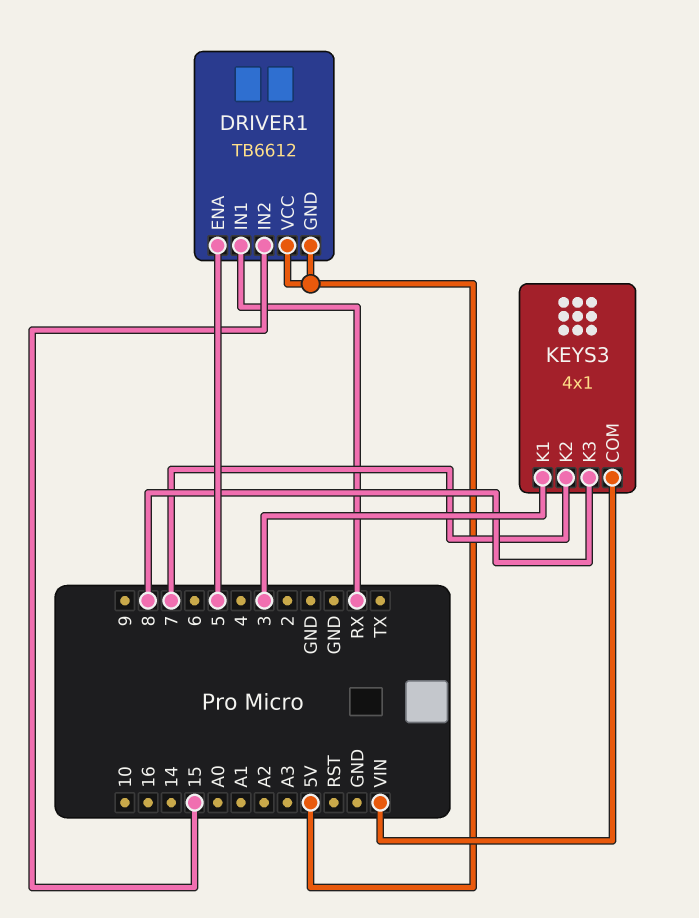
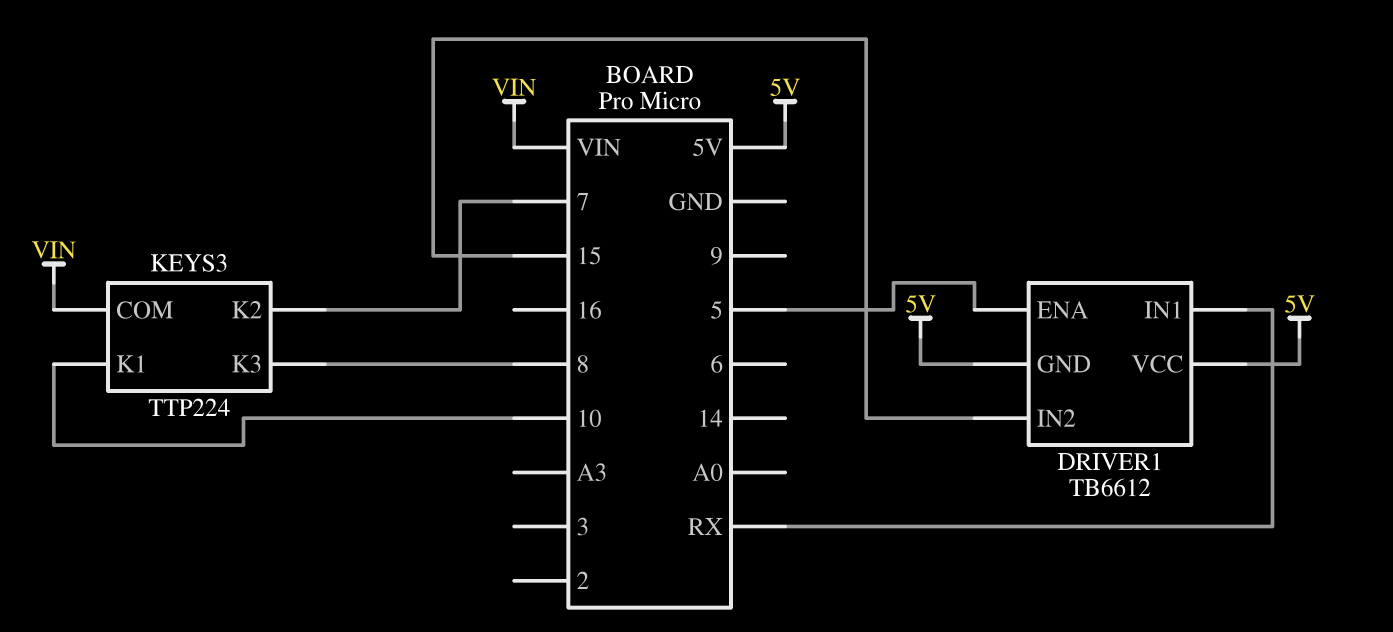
KEYS3: 4x1 -> TTP224
KEYS3 pin K1: 3 -> 10

